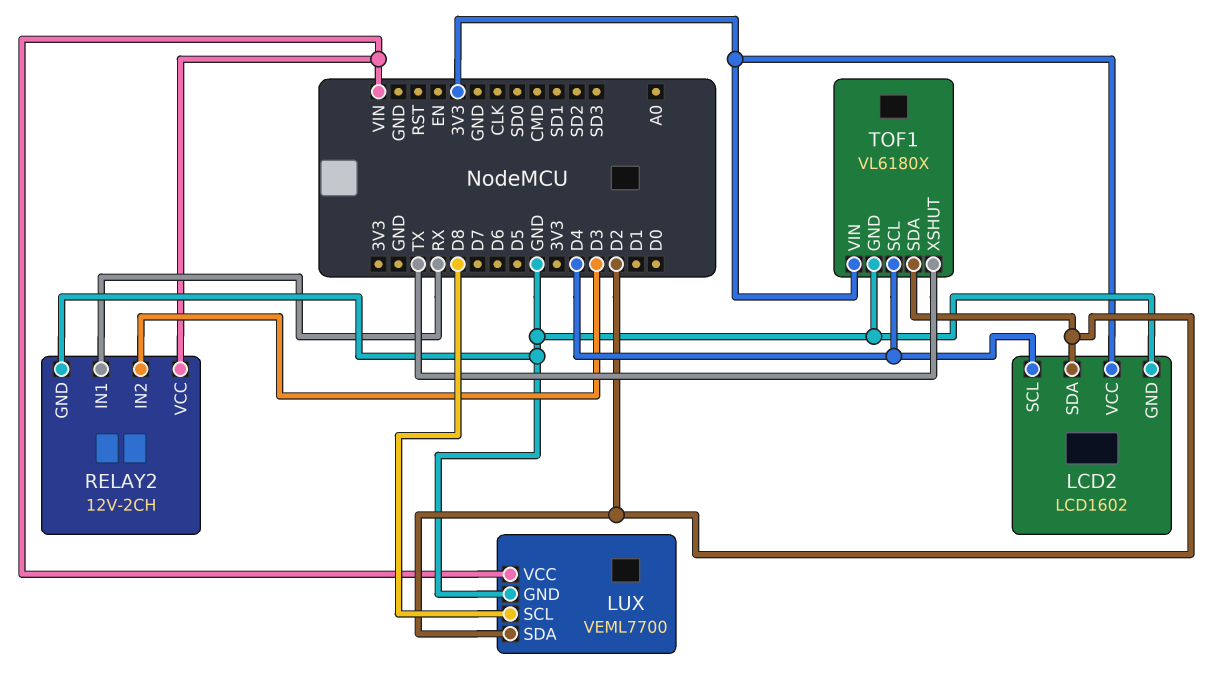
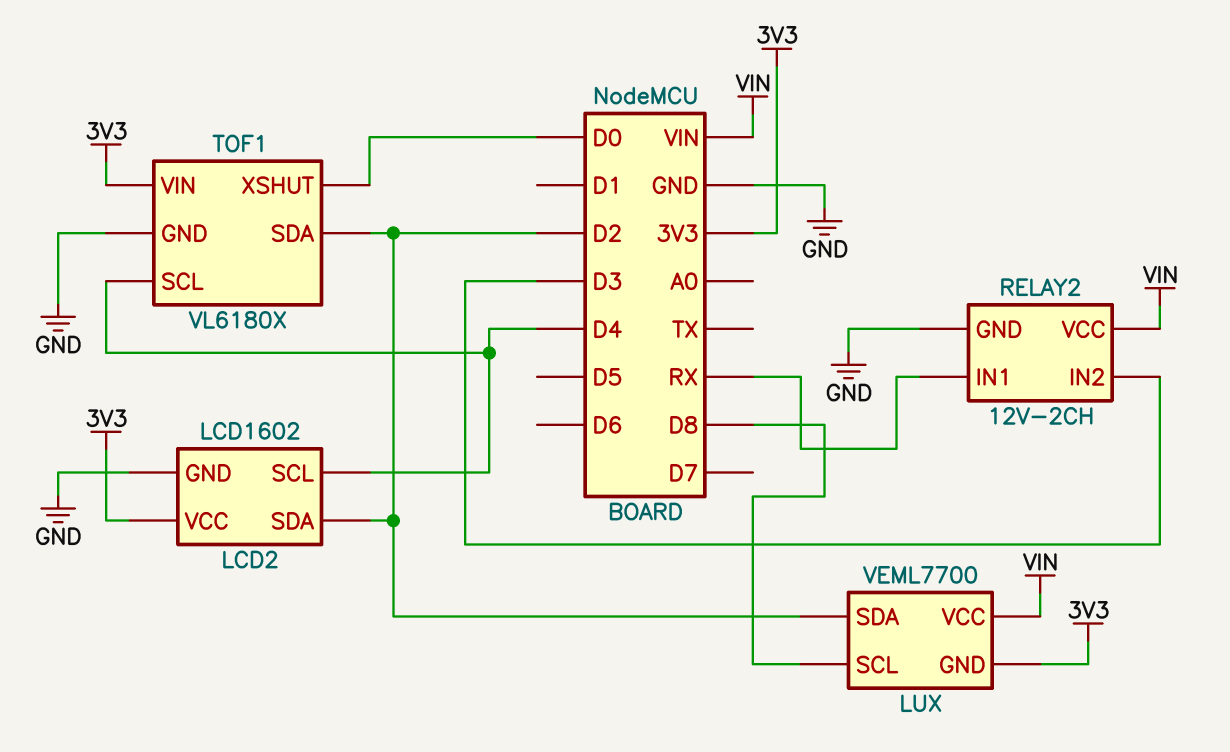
LUX pin GND: GND -> 3V3
TOF1 pin XSHUT: TX -> D0

